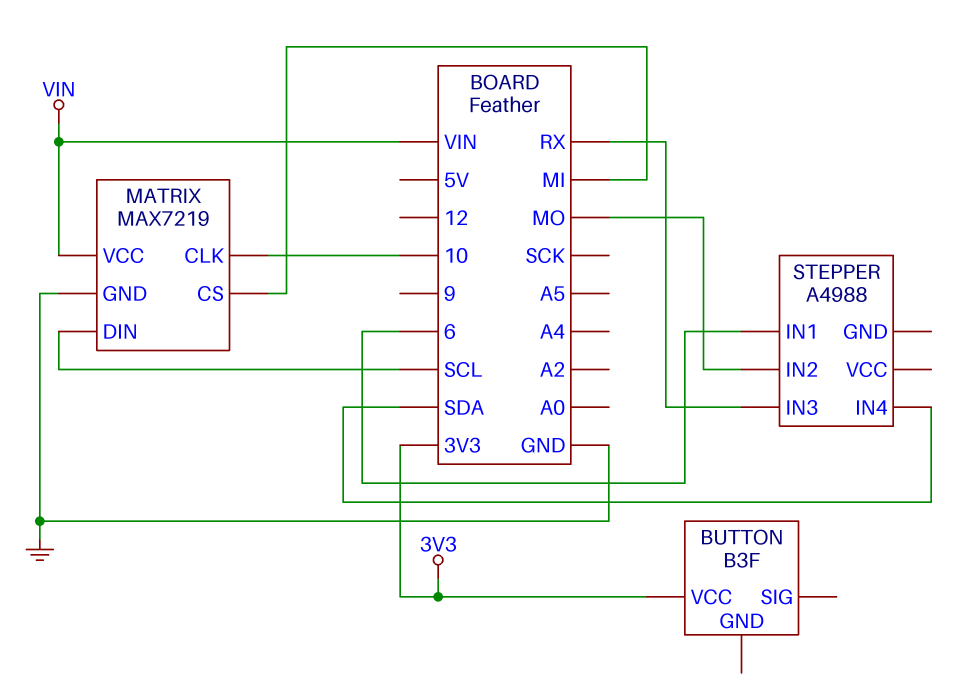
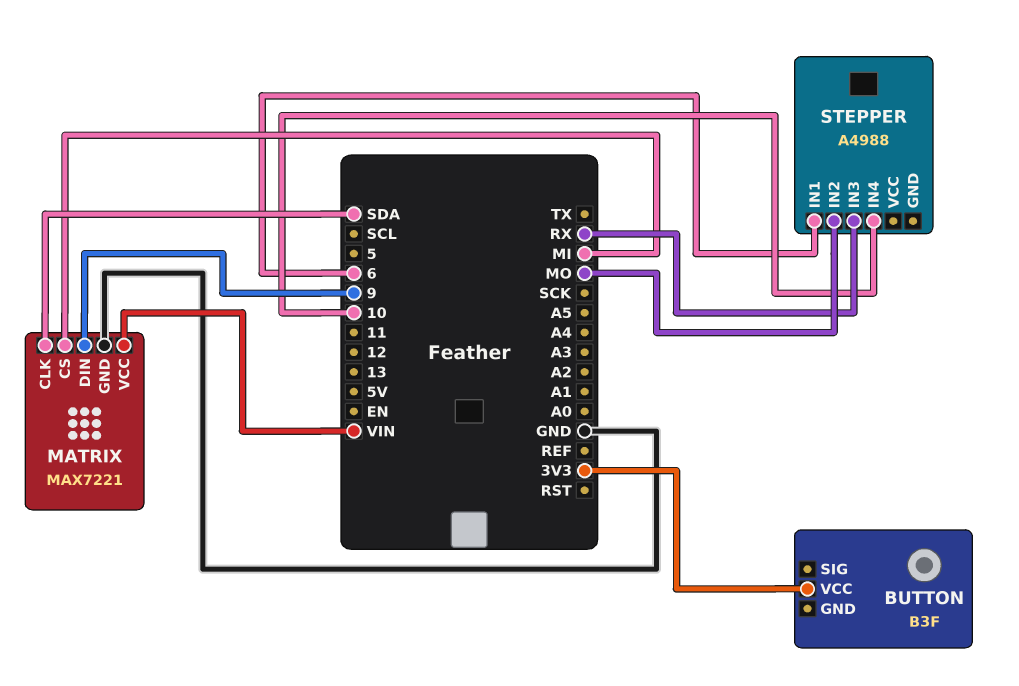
MATRIX: MAX7219 -> MAX7221
MATRIX pin CLK: 10 -> SDA
MATRIX pin DIN: SCL -> 9
STEPPER pin IN4: SDA -> 10

